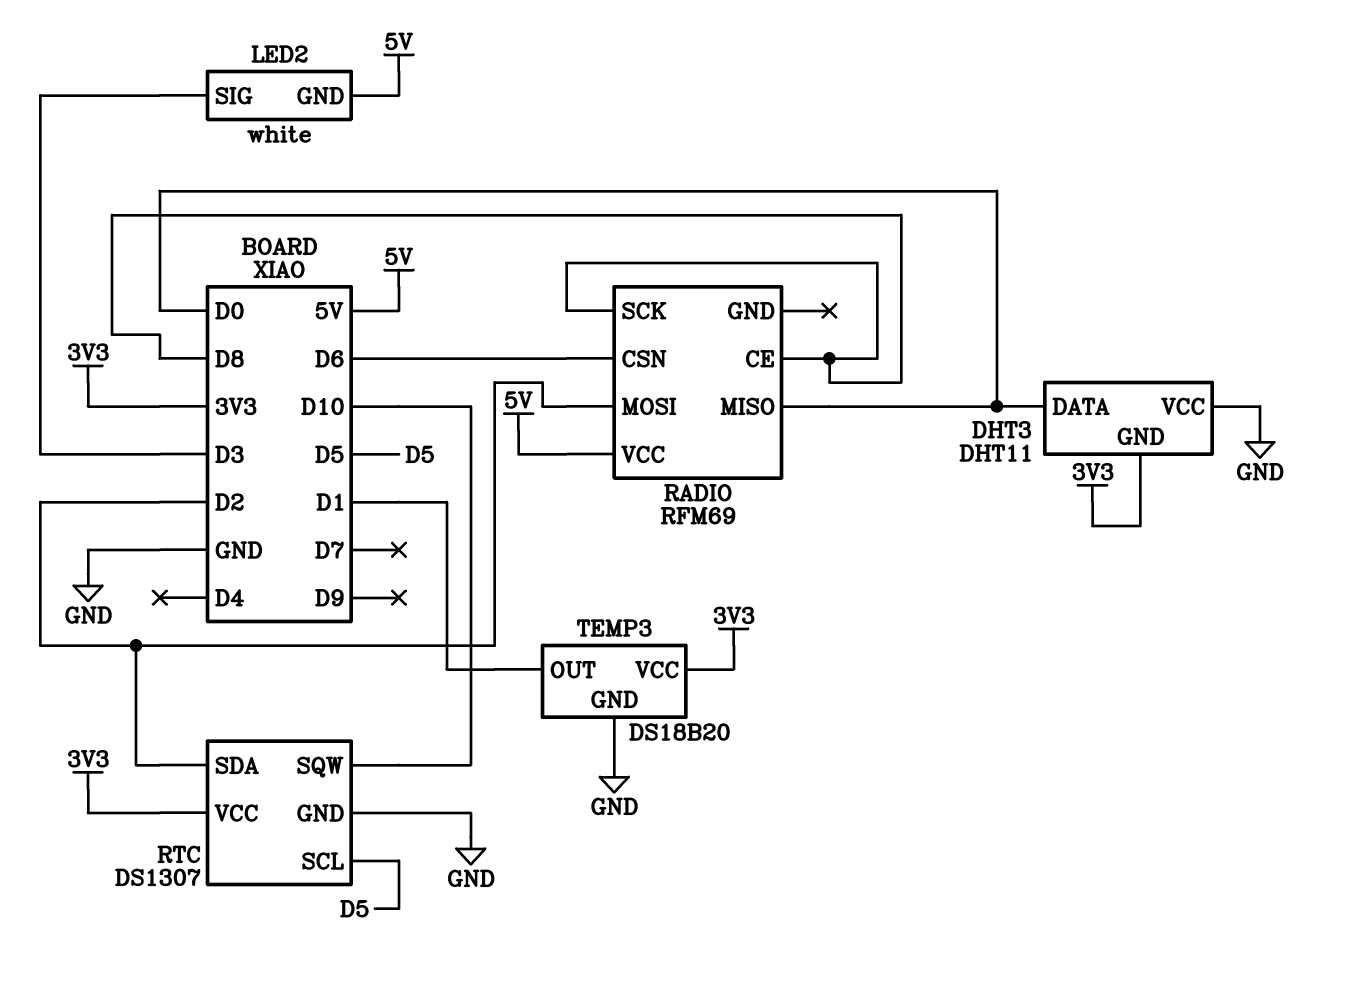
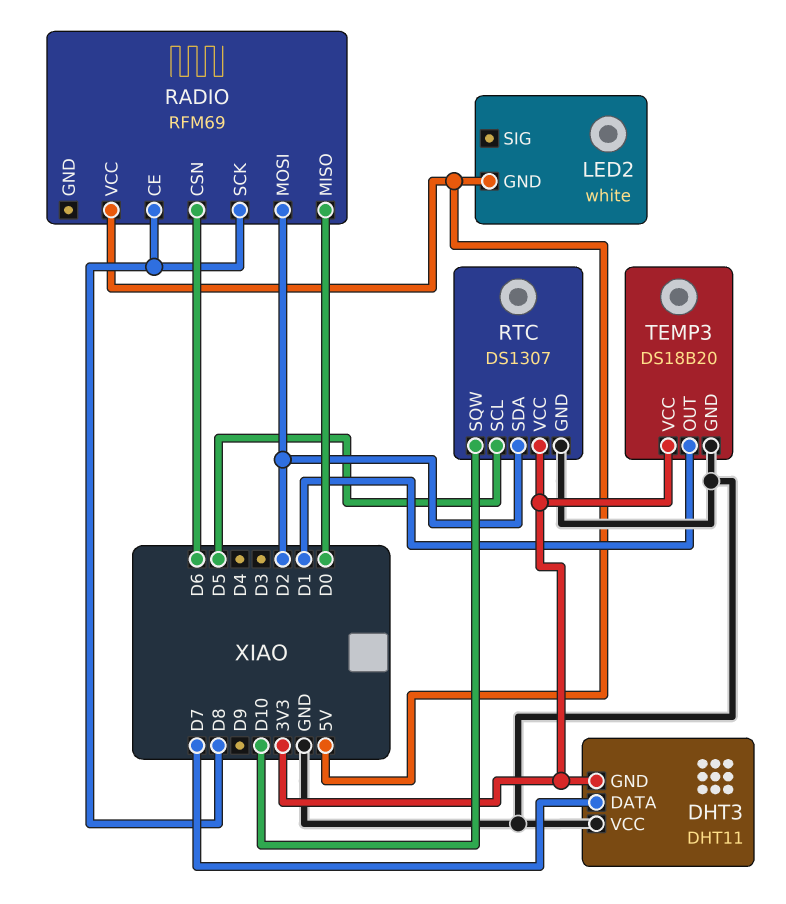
DHT3 pin DATA: D0 -> D7
LED2 pin SIG: D3 -> none

